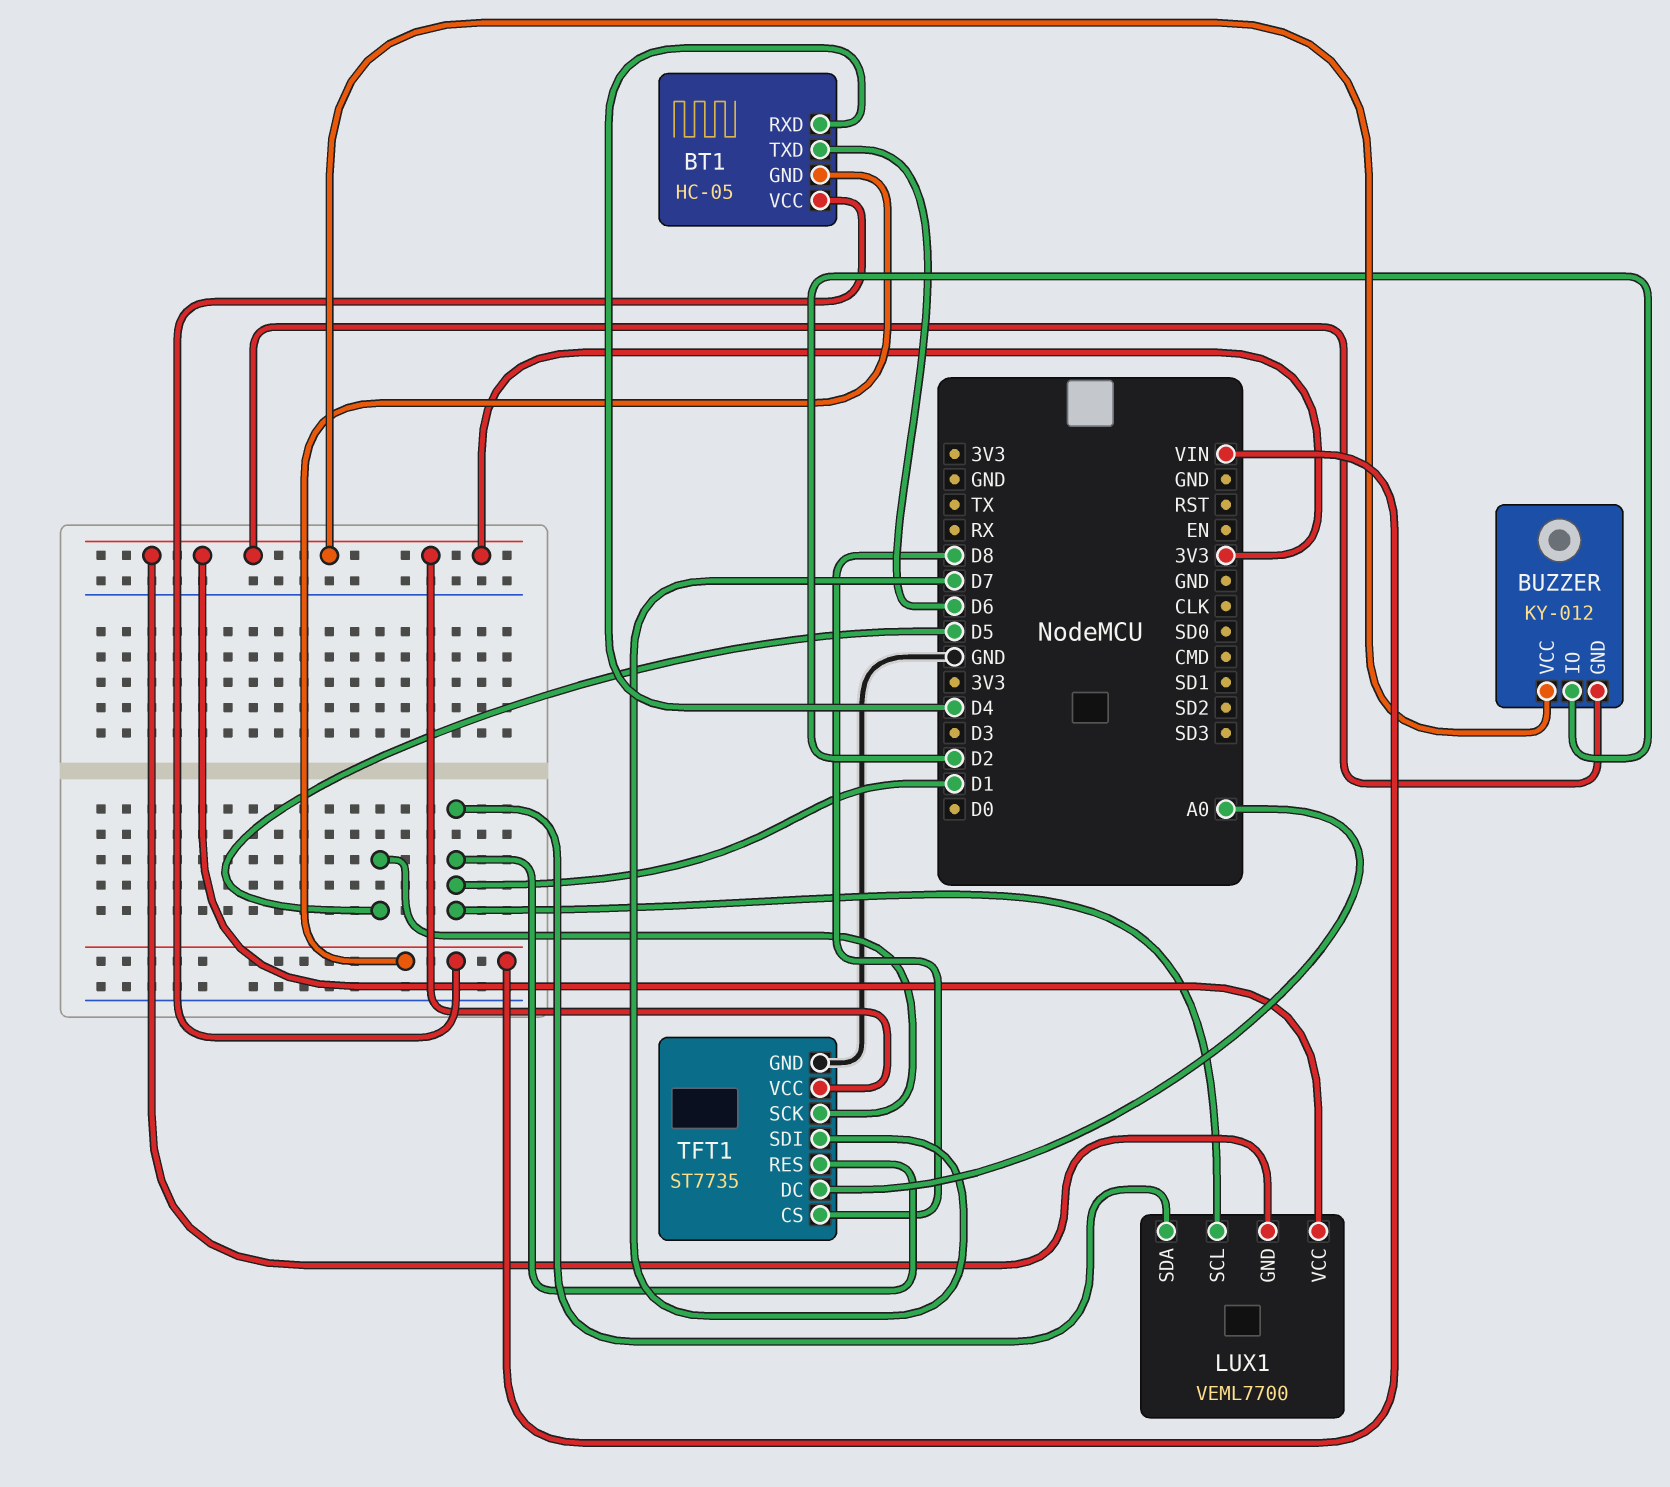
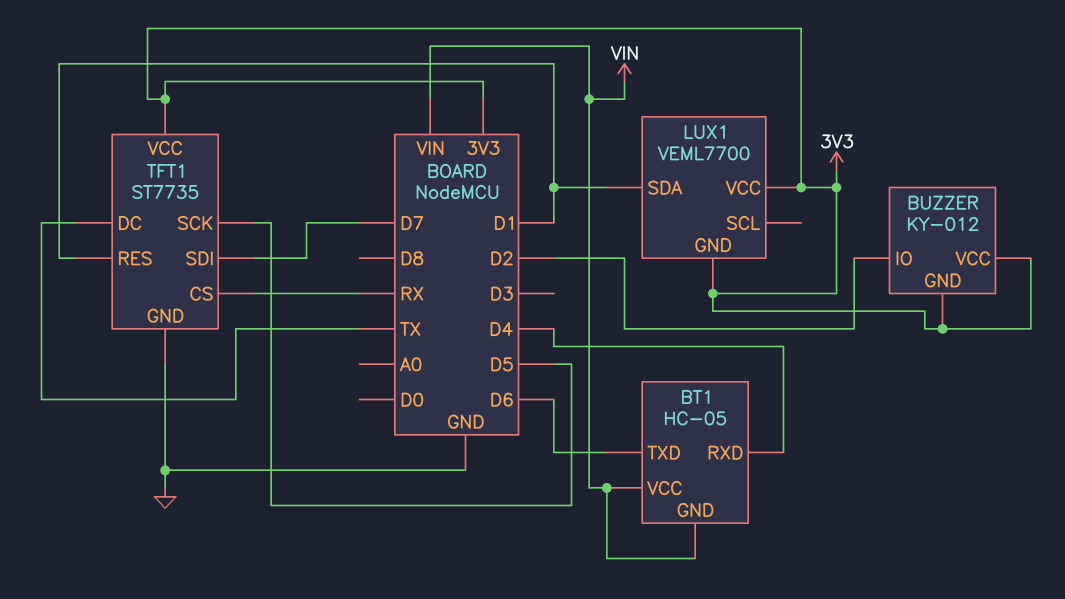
LUX1 pin SCL: D1 -> none
TFT1 pin CS: D8 -> RX
TFT1 pin DC: A0 -> TX

